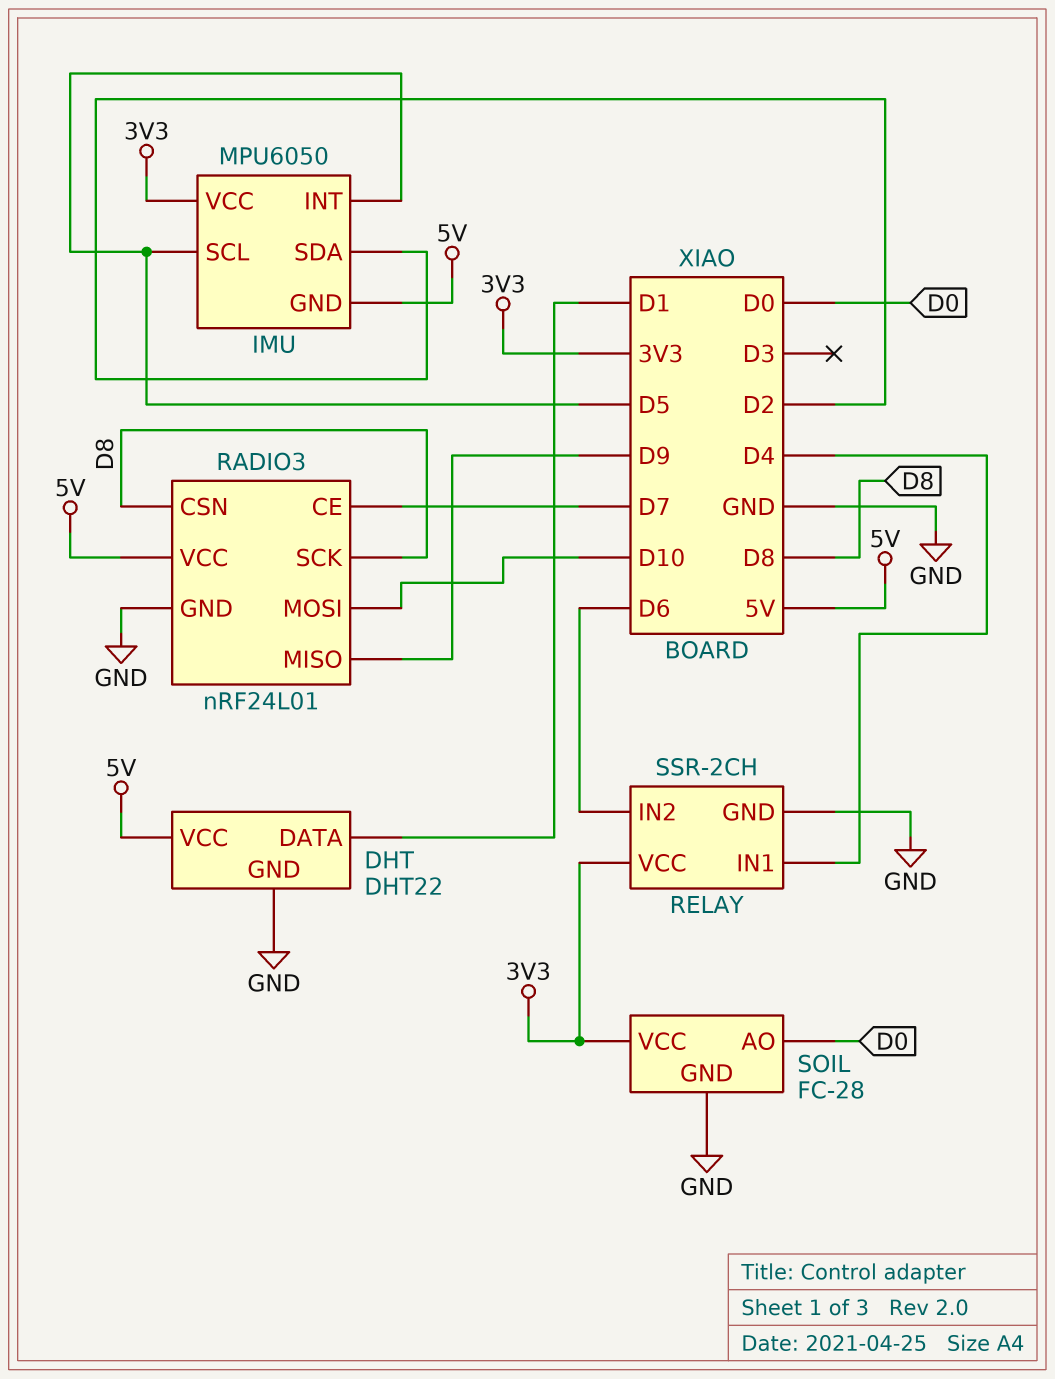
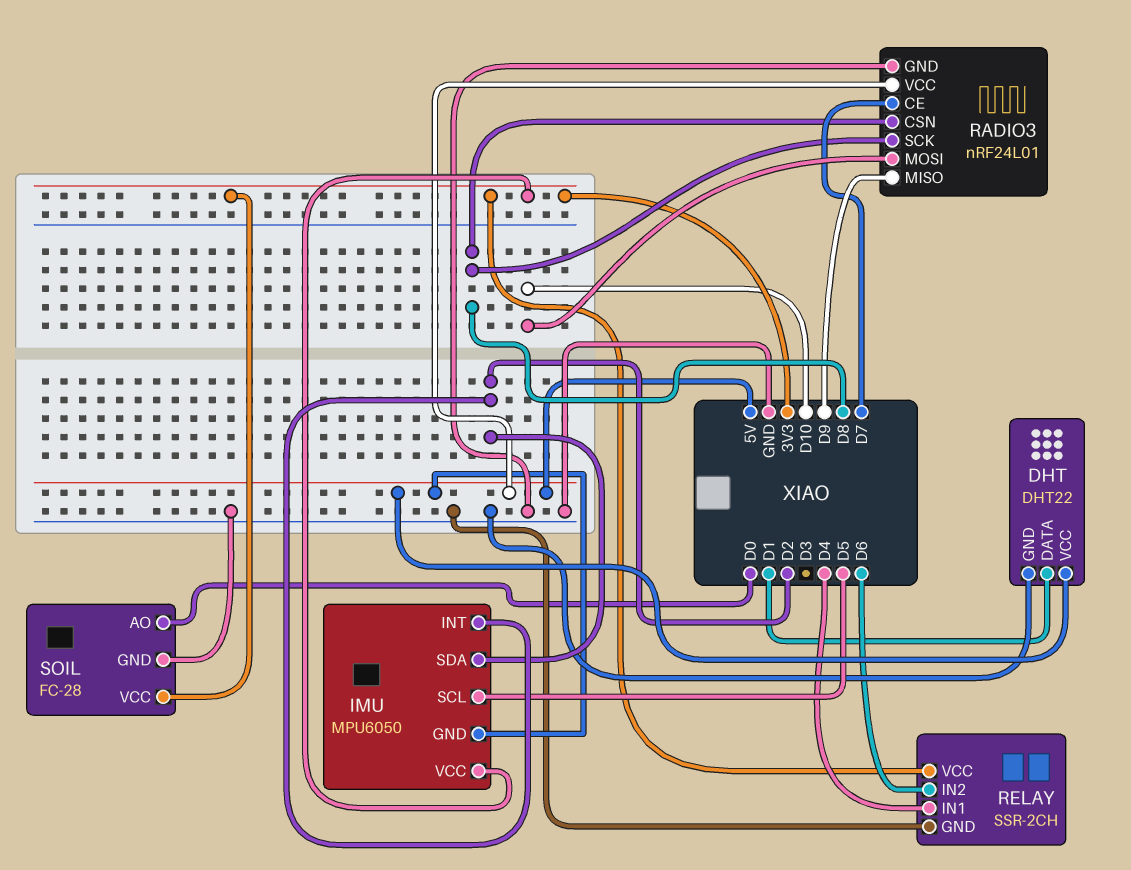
IMU pin INT: D5 -> D2

